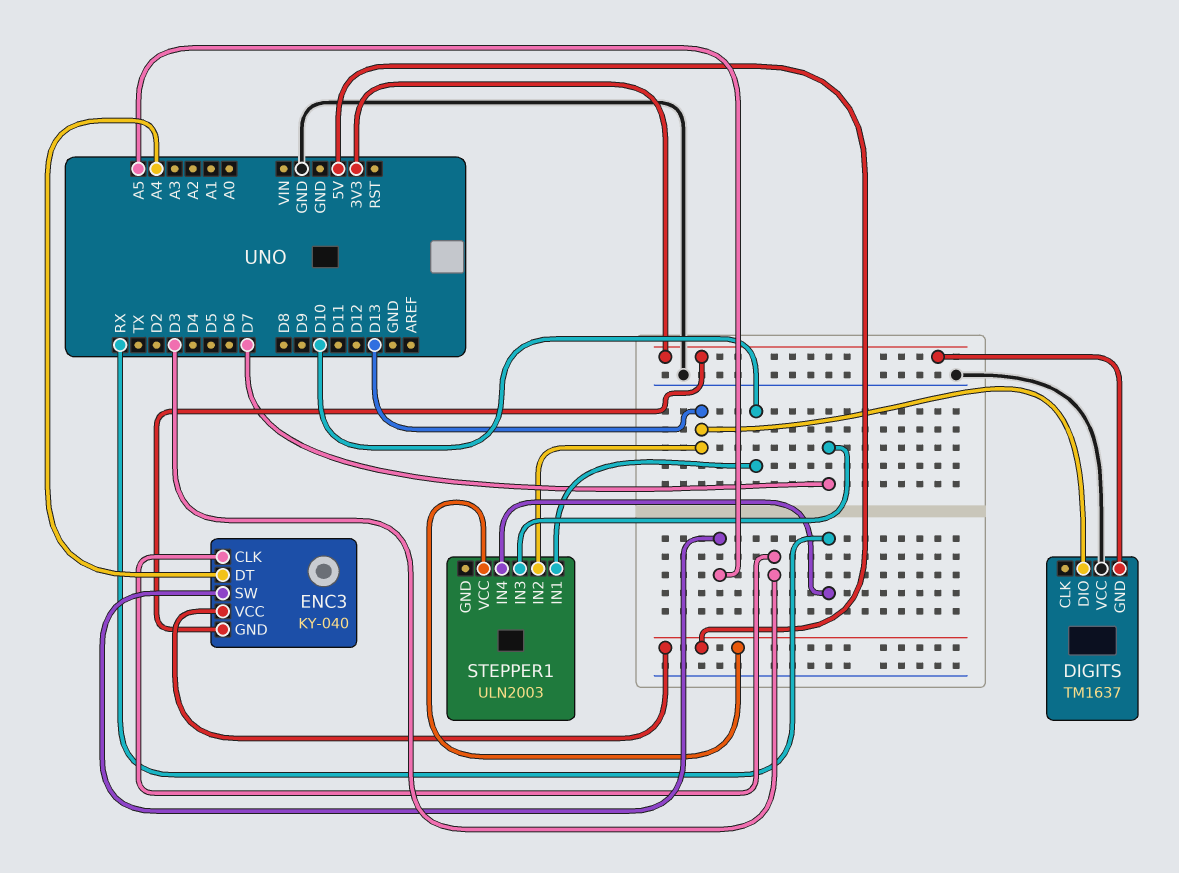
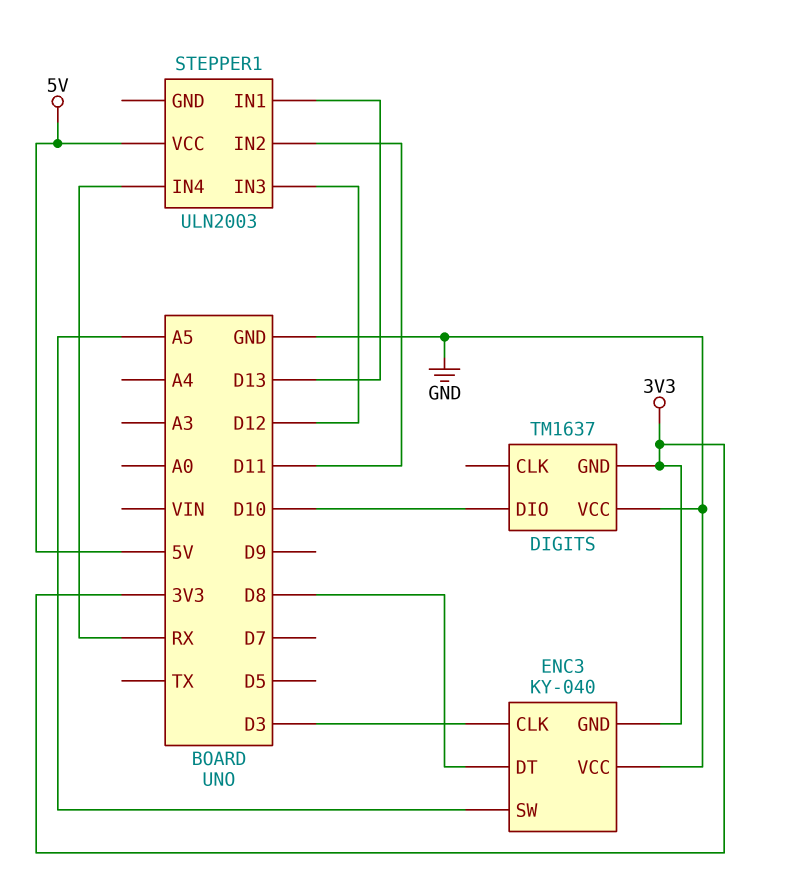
DIGITS pin DIO: D13 -> D10
ENC3 pin DT: A4 -> D8
ENC3 pin VCC: 5V -> GND
STEPPER1 pin IN1: D10 -> D13
STEPPER1 pin IN2: D13 -> D11
STEPPER1 pin IN3: D7 -> D12

